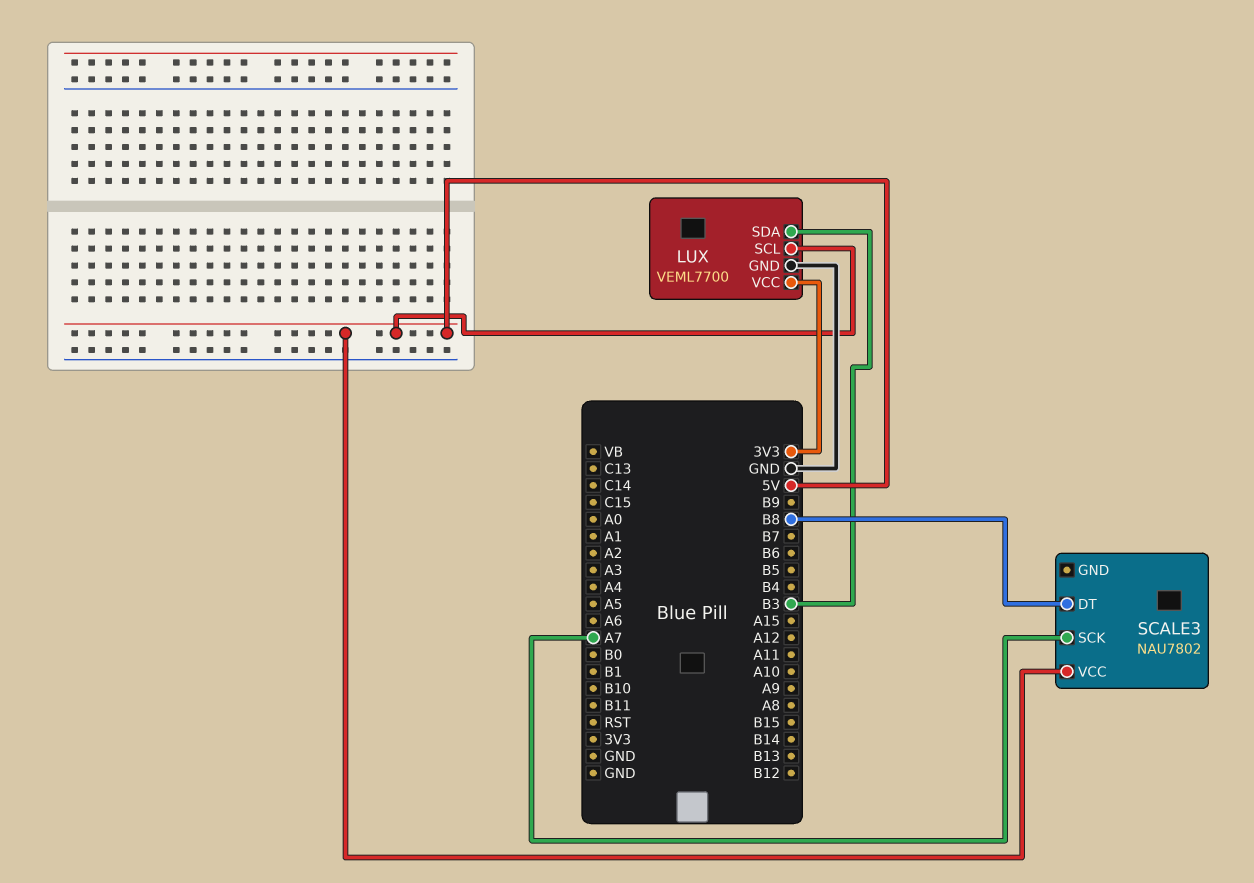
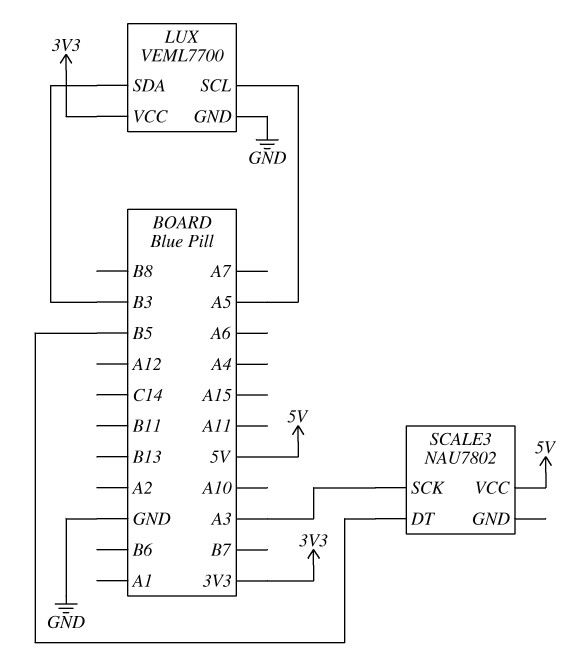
LUX pin SCL: 5V -> A5
SCALE3 pin DT: B8 -> B5
SCALE3 pin SCK: A7 -> A3

